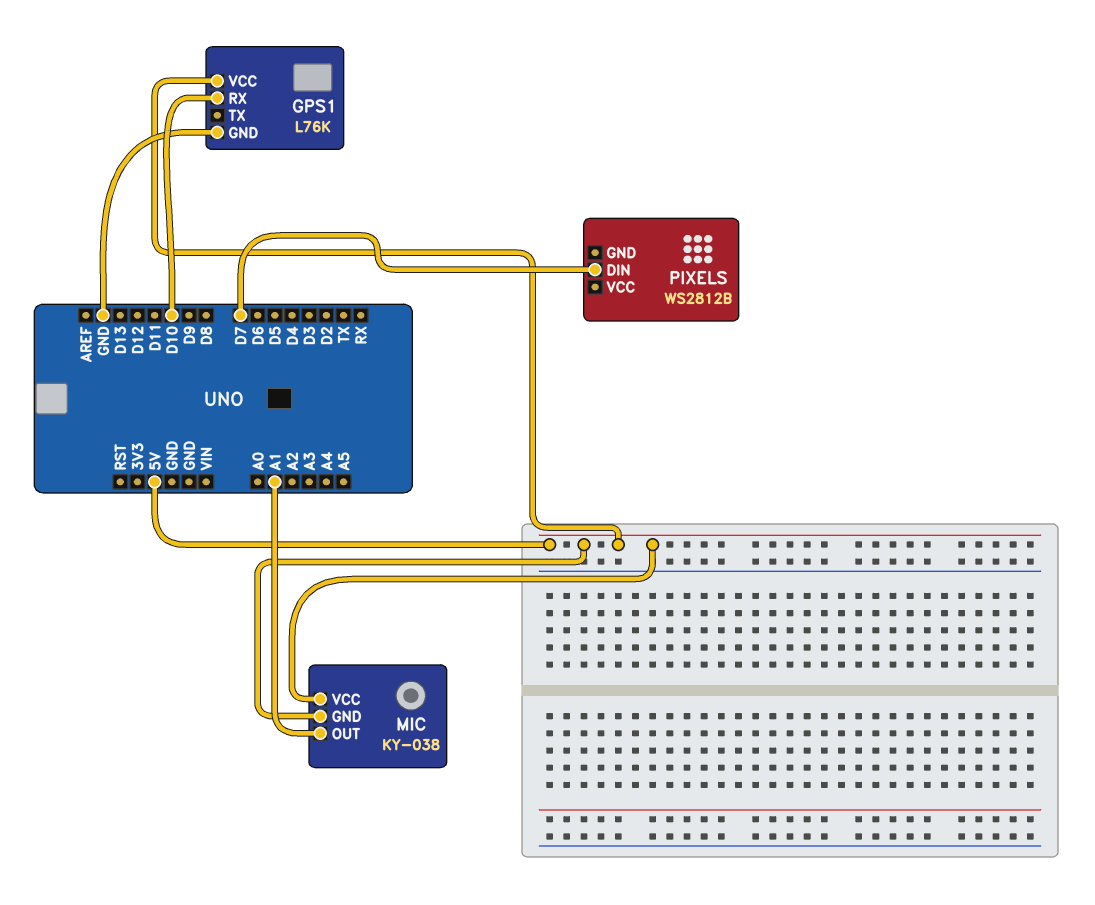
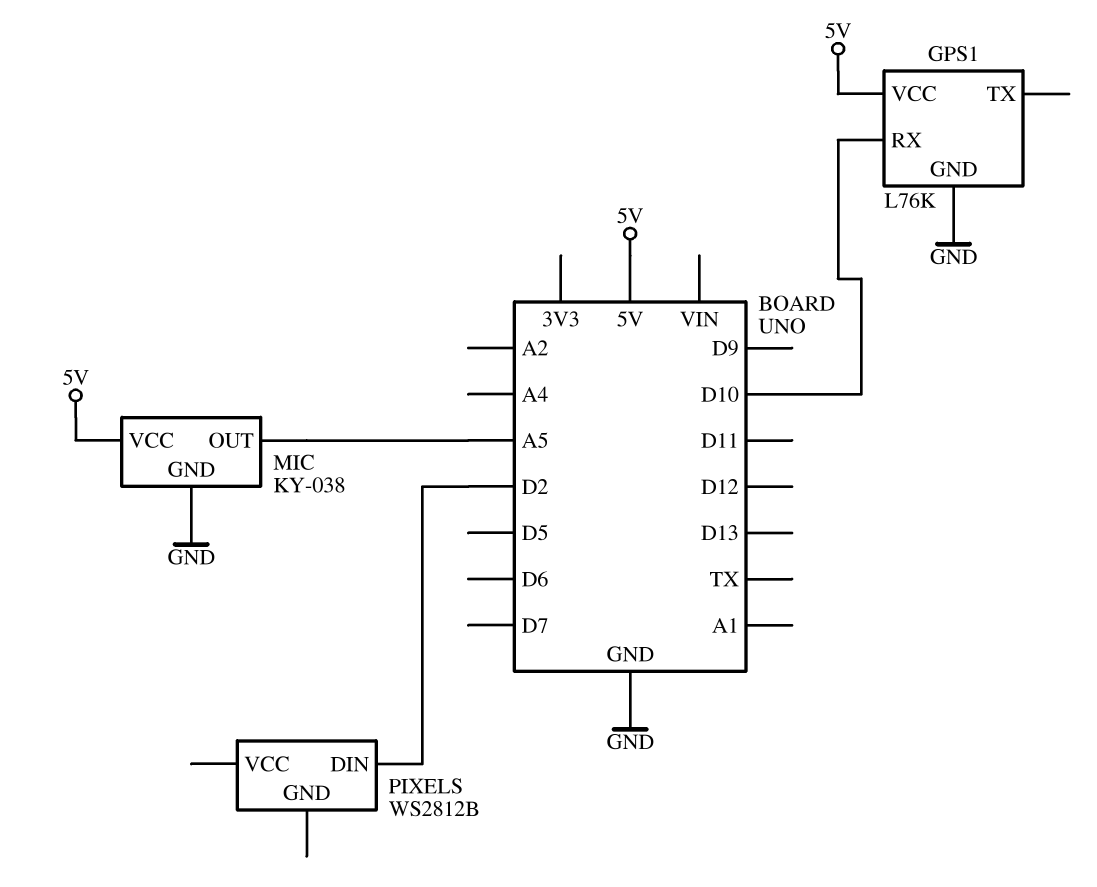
MIC pin GND: 5V -> GND
MIC pin OUT: A1 -> A5
PIXELS pin DIN: D7 -> D2

